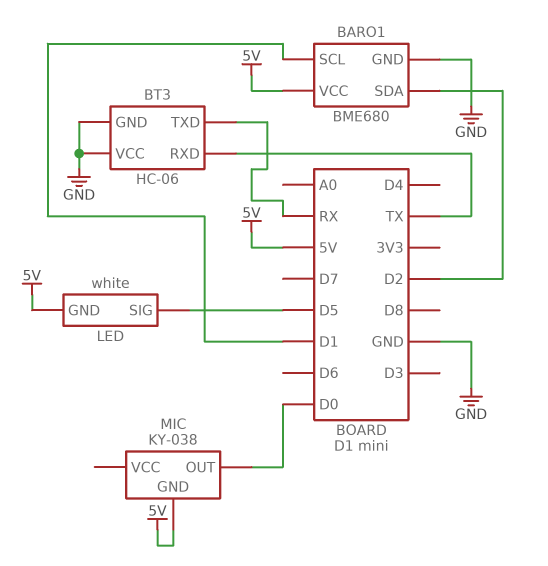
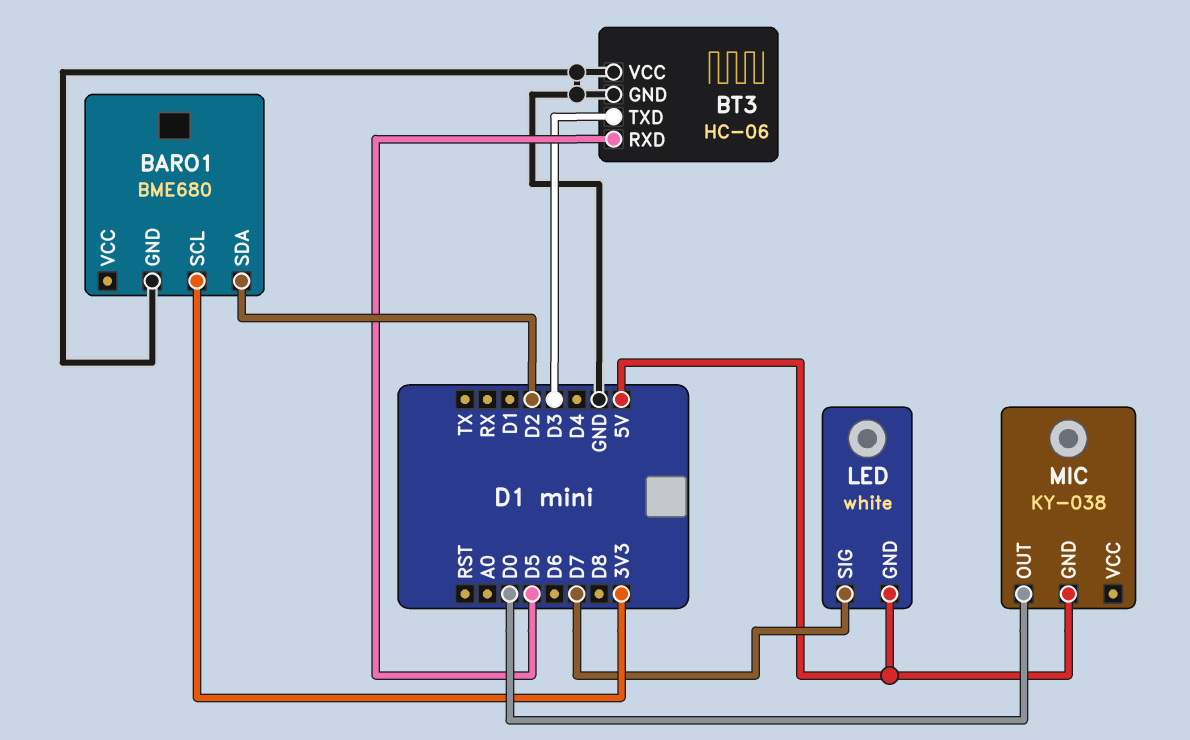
BARO1 pin SCL: D1 -> 3V3
BARO1 pin VCC: 5V -> none
BT3 pin RXD: TX -> D5
BT3 pin TXD: RX -> D3
LED pin SIG: D5 -> D7

